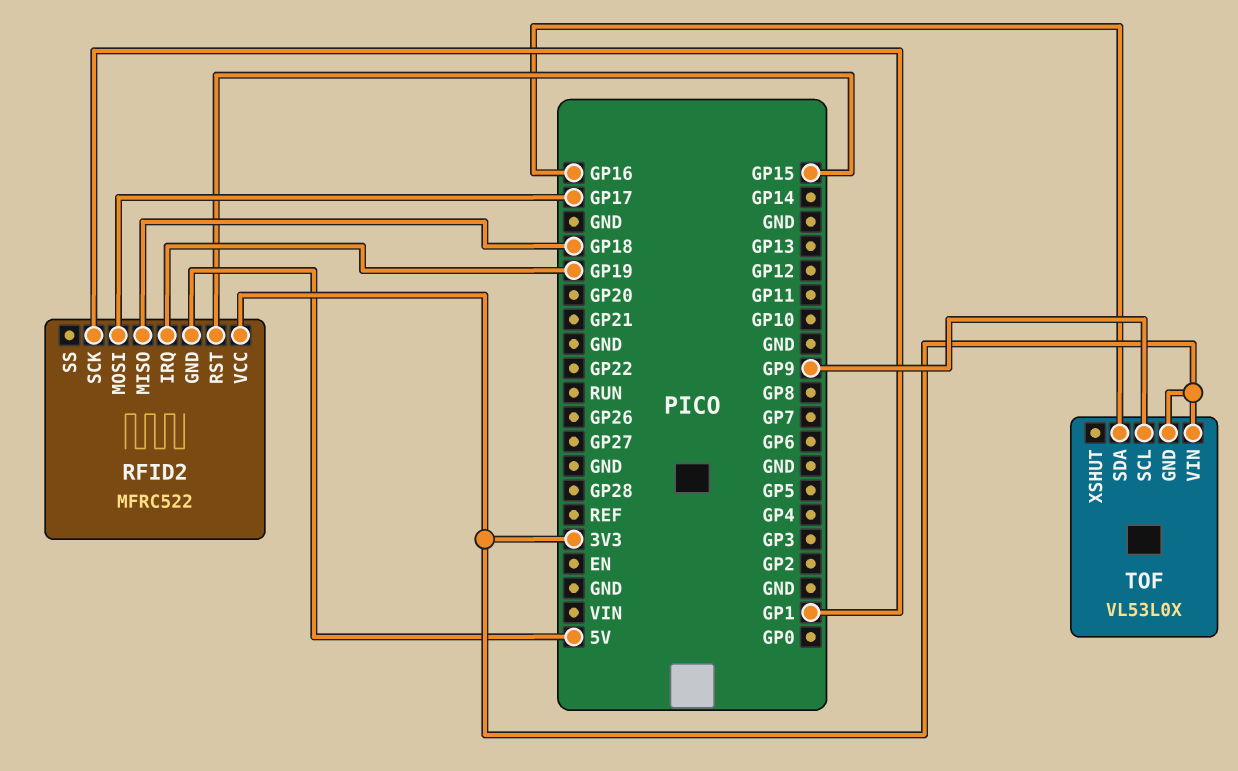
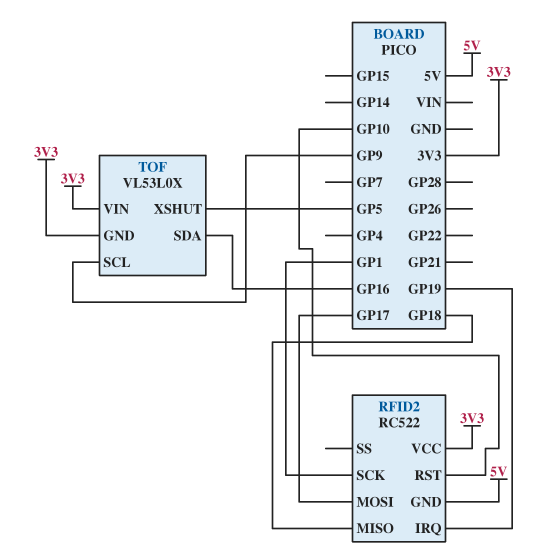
RFID2: MFRC522 -> RC522
RFID2 pin RST: GP15 -> GP10
TOF pin XSHUT: none -> GP5

